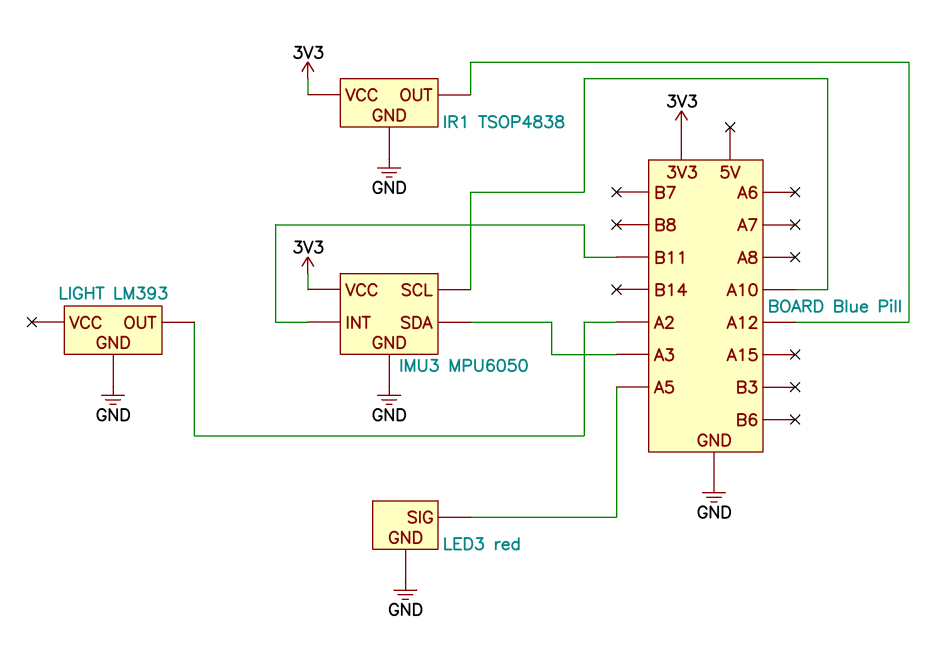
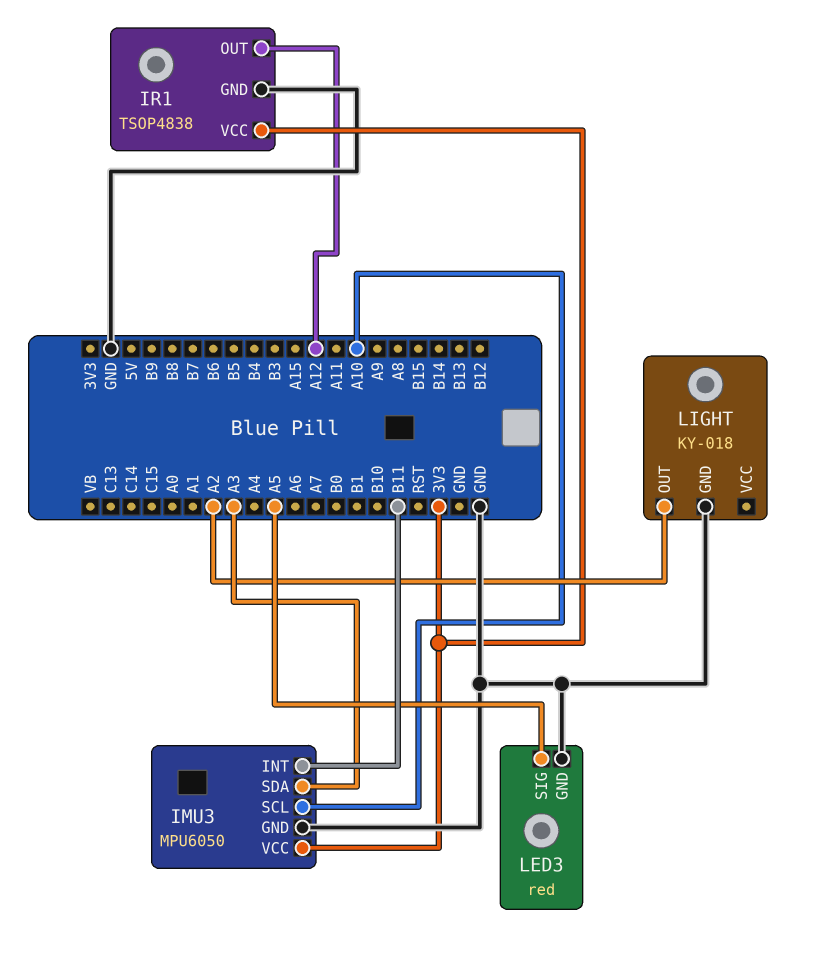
LIGHT: LM393 -> KY-018

